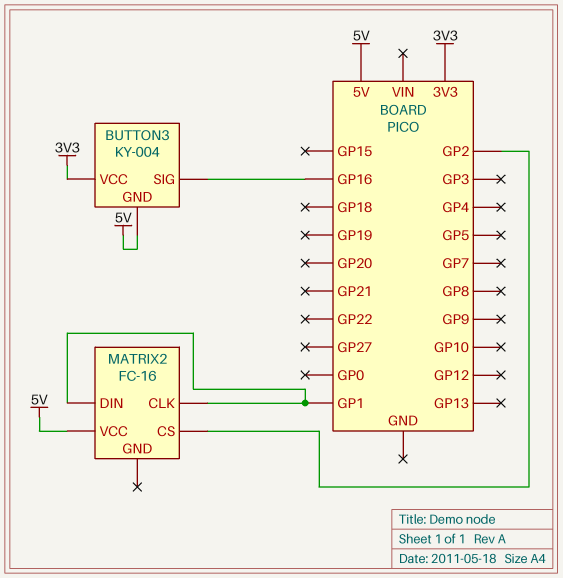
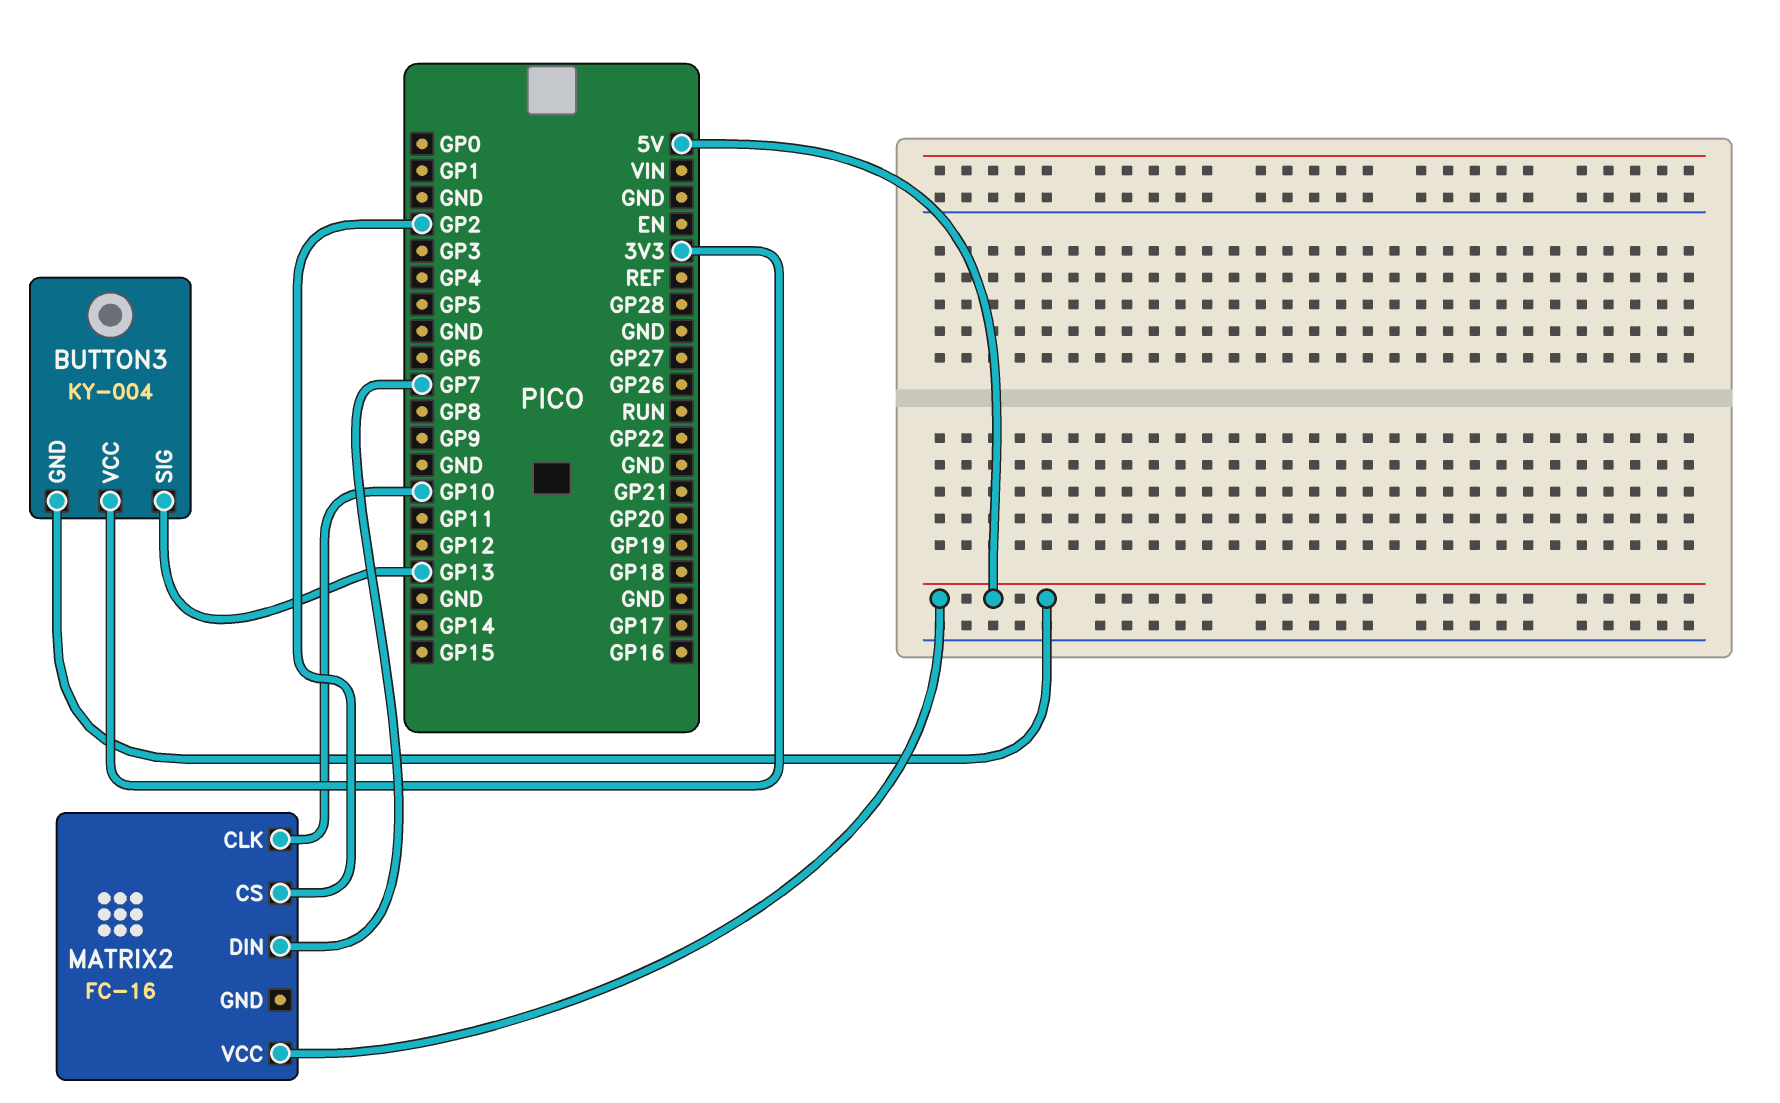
BUTTON3 pin SIG: GP16 -> GP13
MATRIX2 pin CLK: GP1 -> GP10
MATRIX2 pin DIN: GP1 -> GP7

